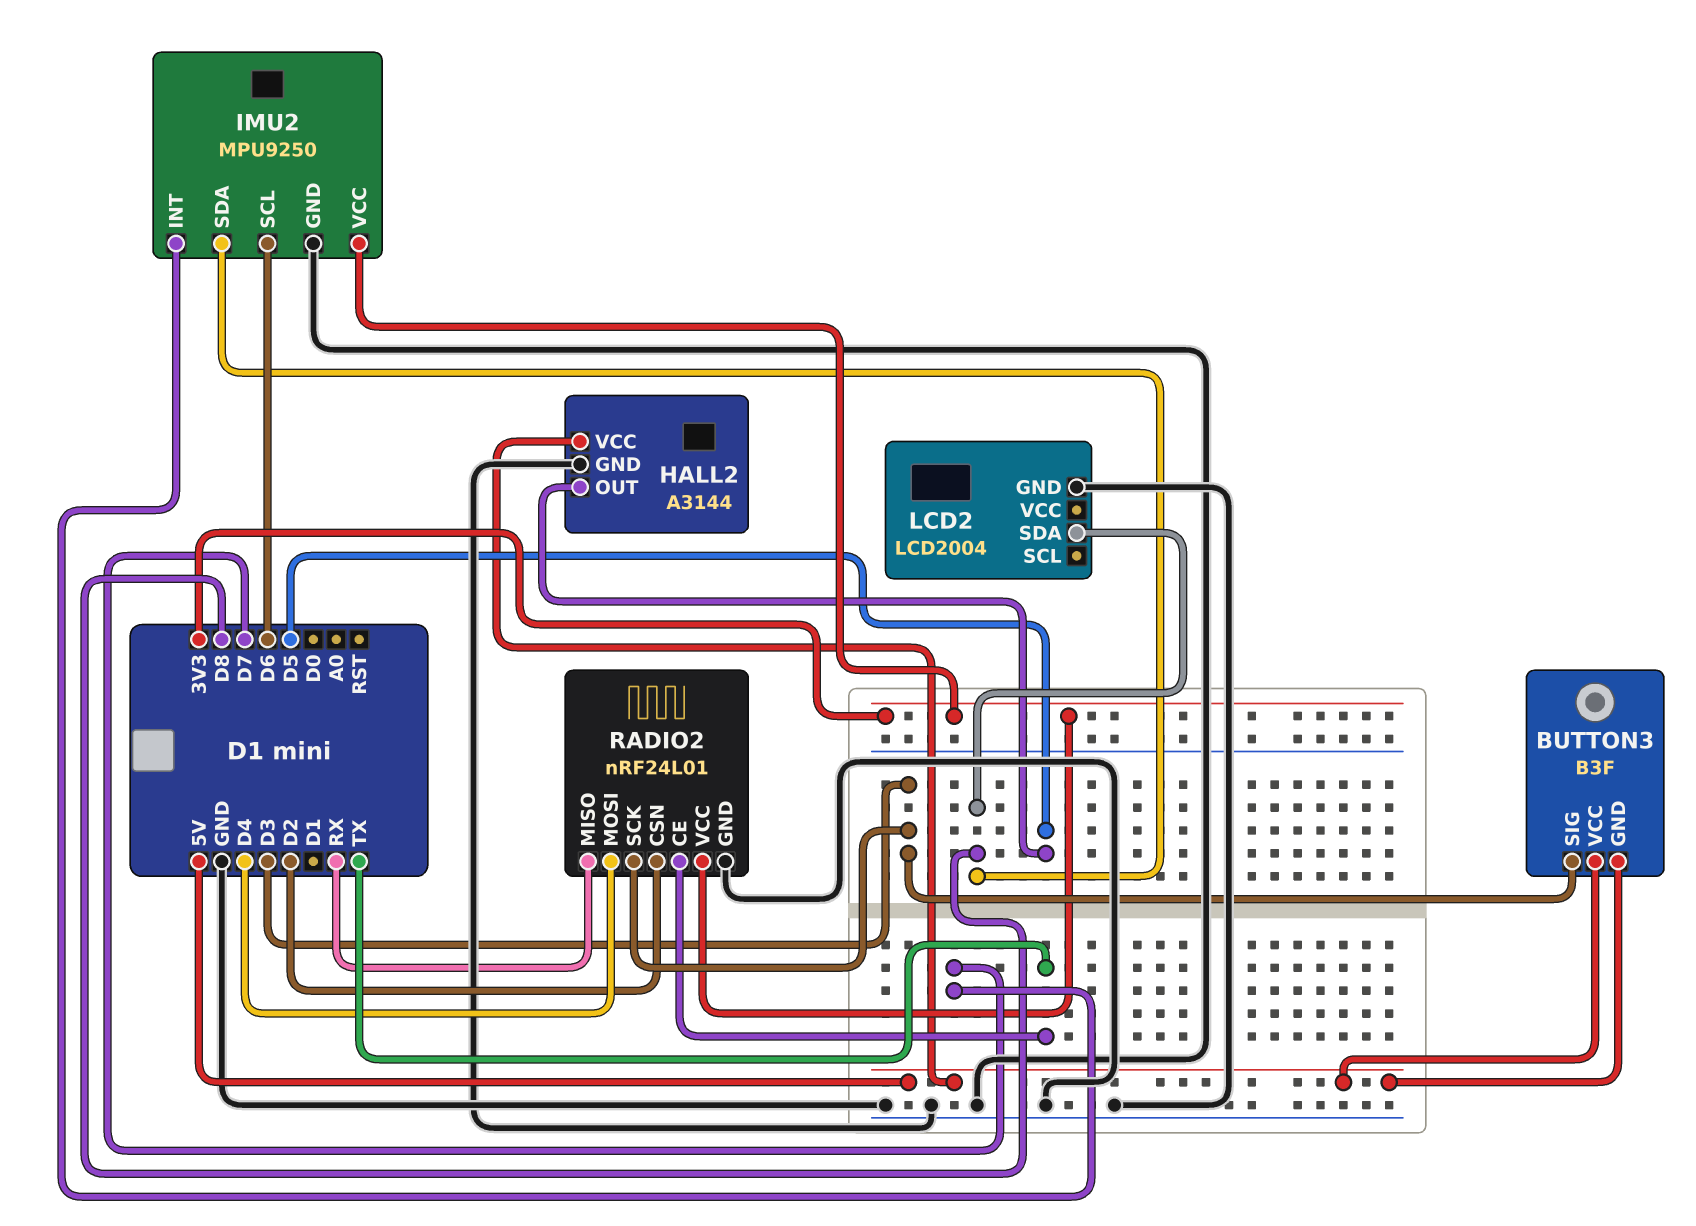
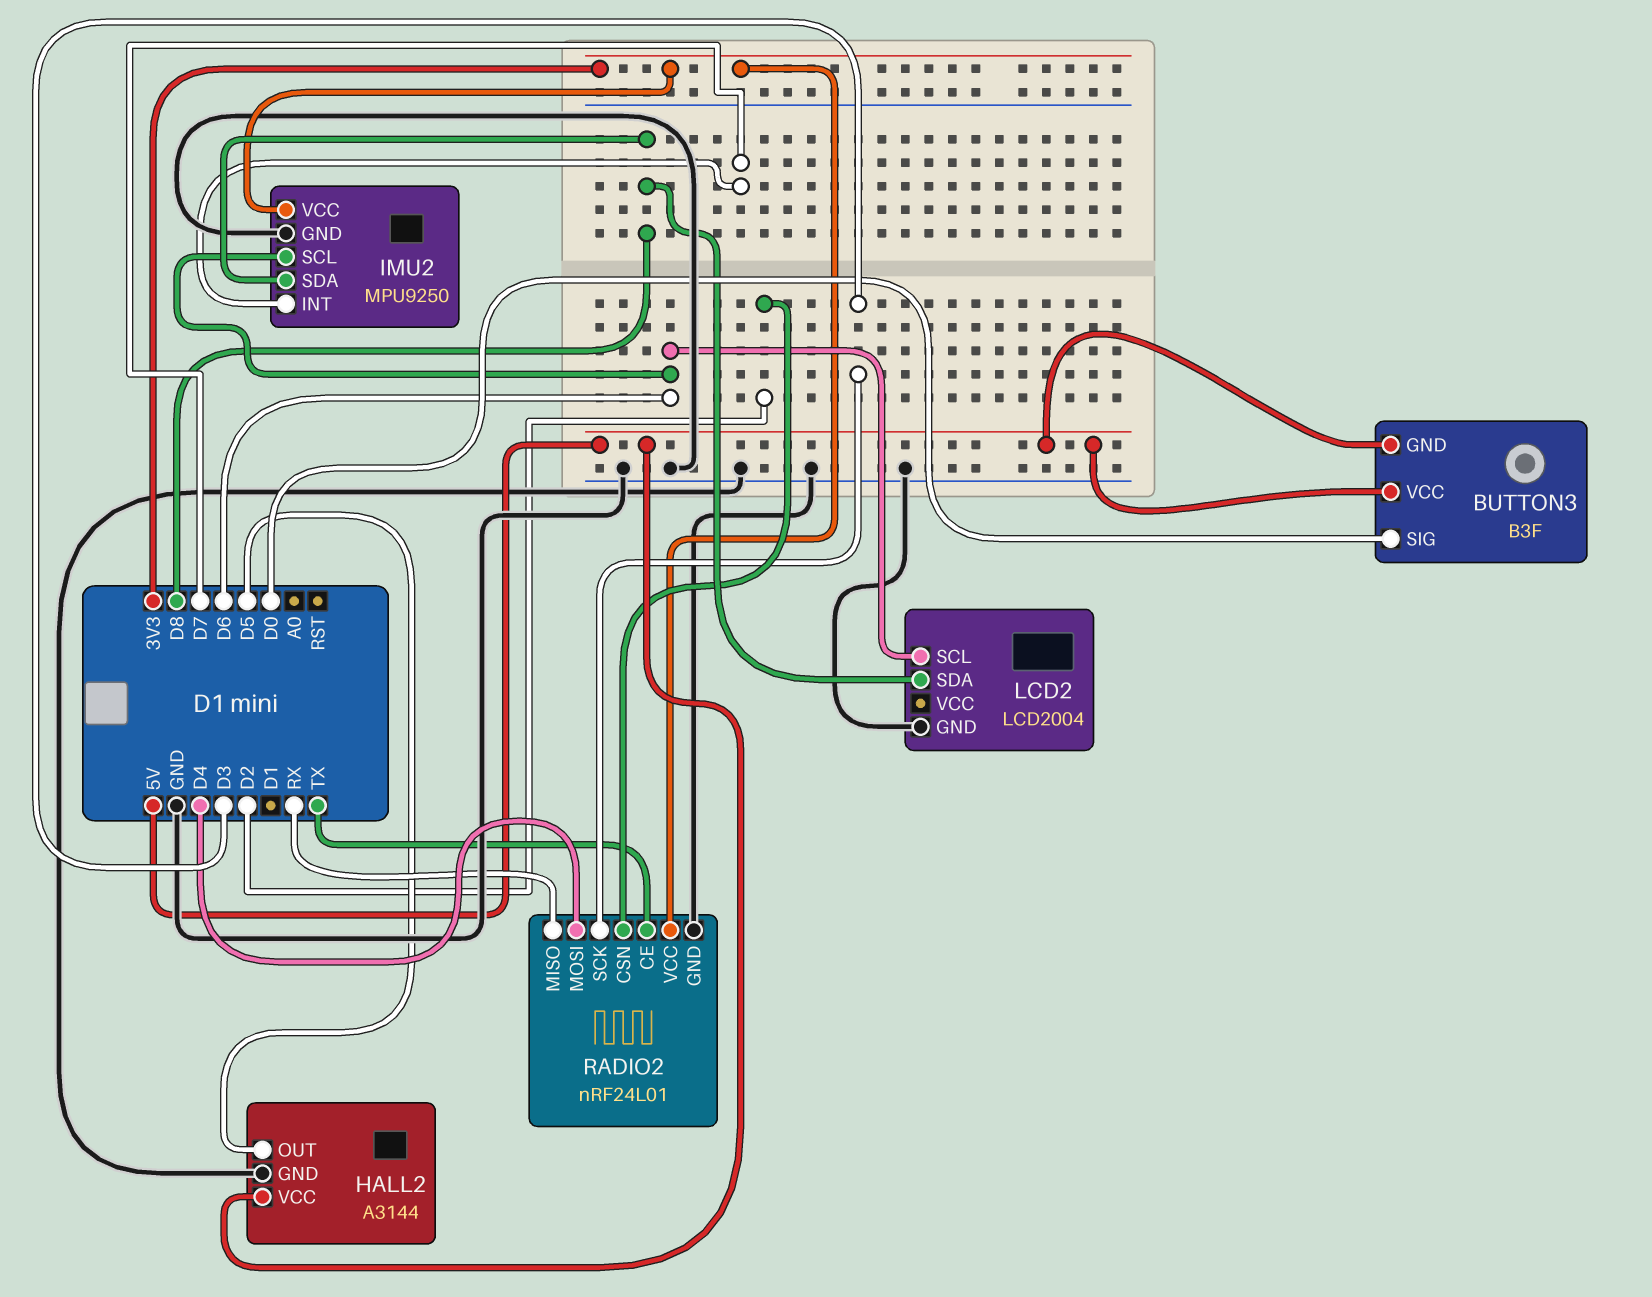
BUTTON3 pin SIG: D3 -> D0
LCD2 pin SCL: none -> D6

